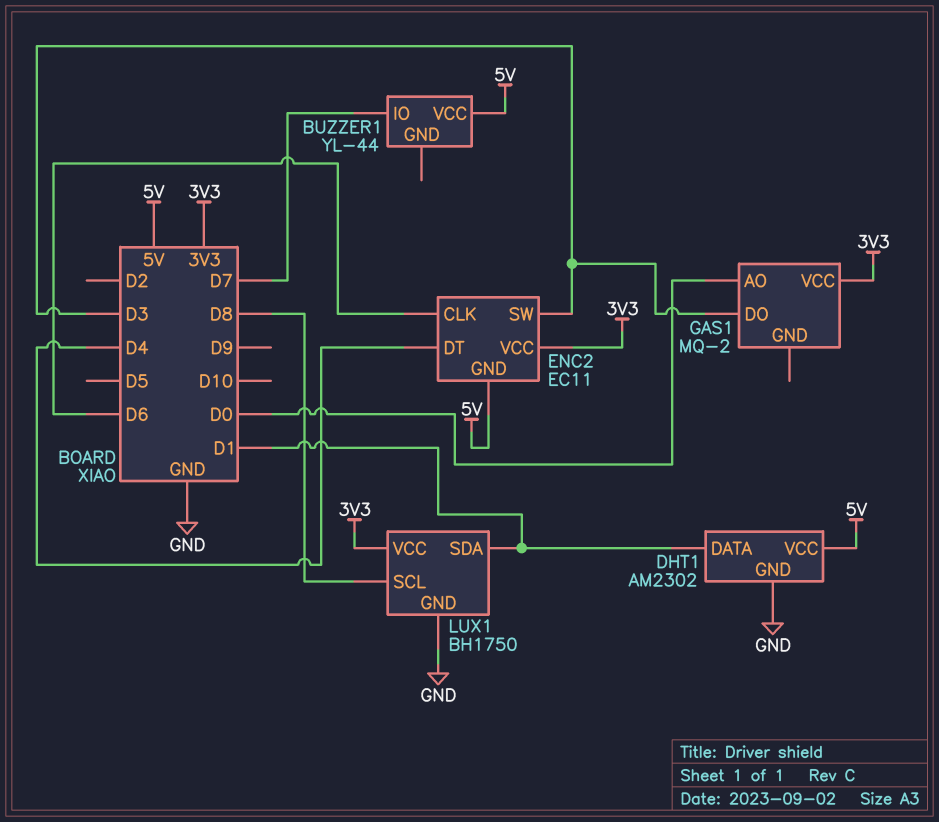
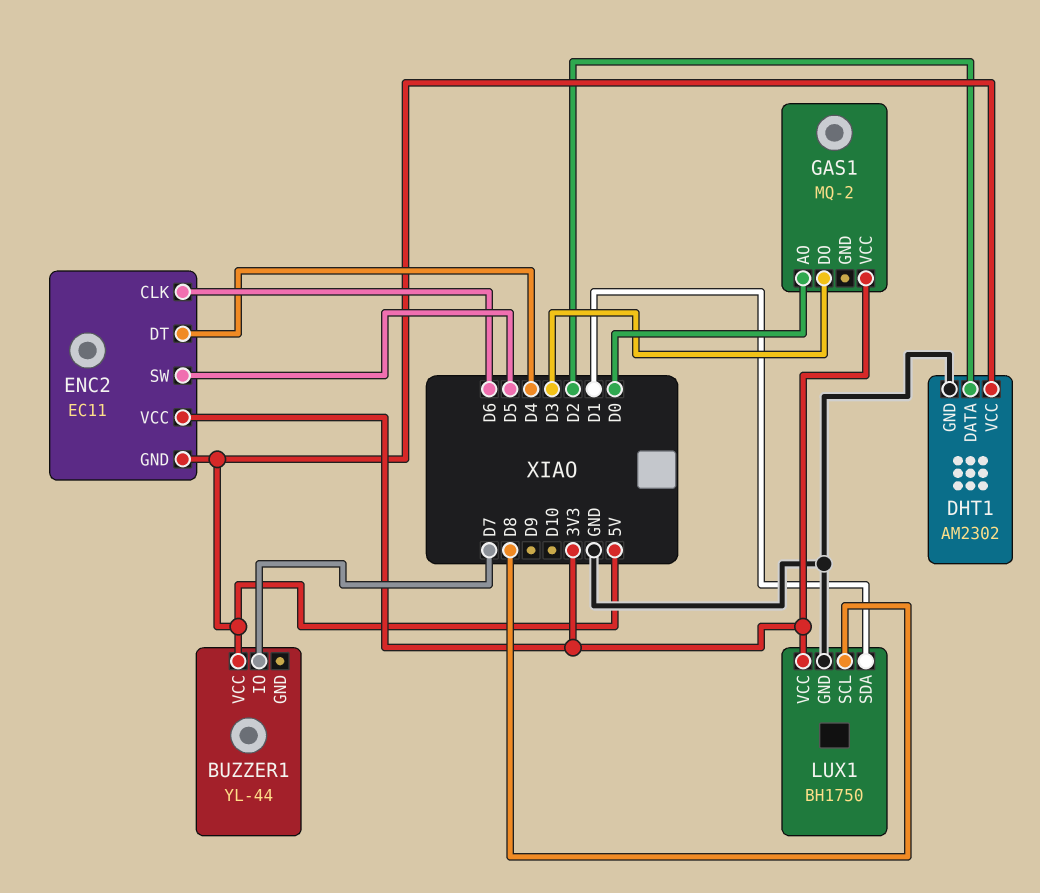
DHT1 pin DATA: D1 -> D2
ENC2 pin SW: D3 -> D5

